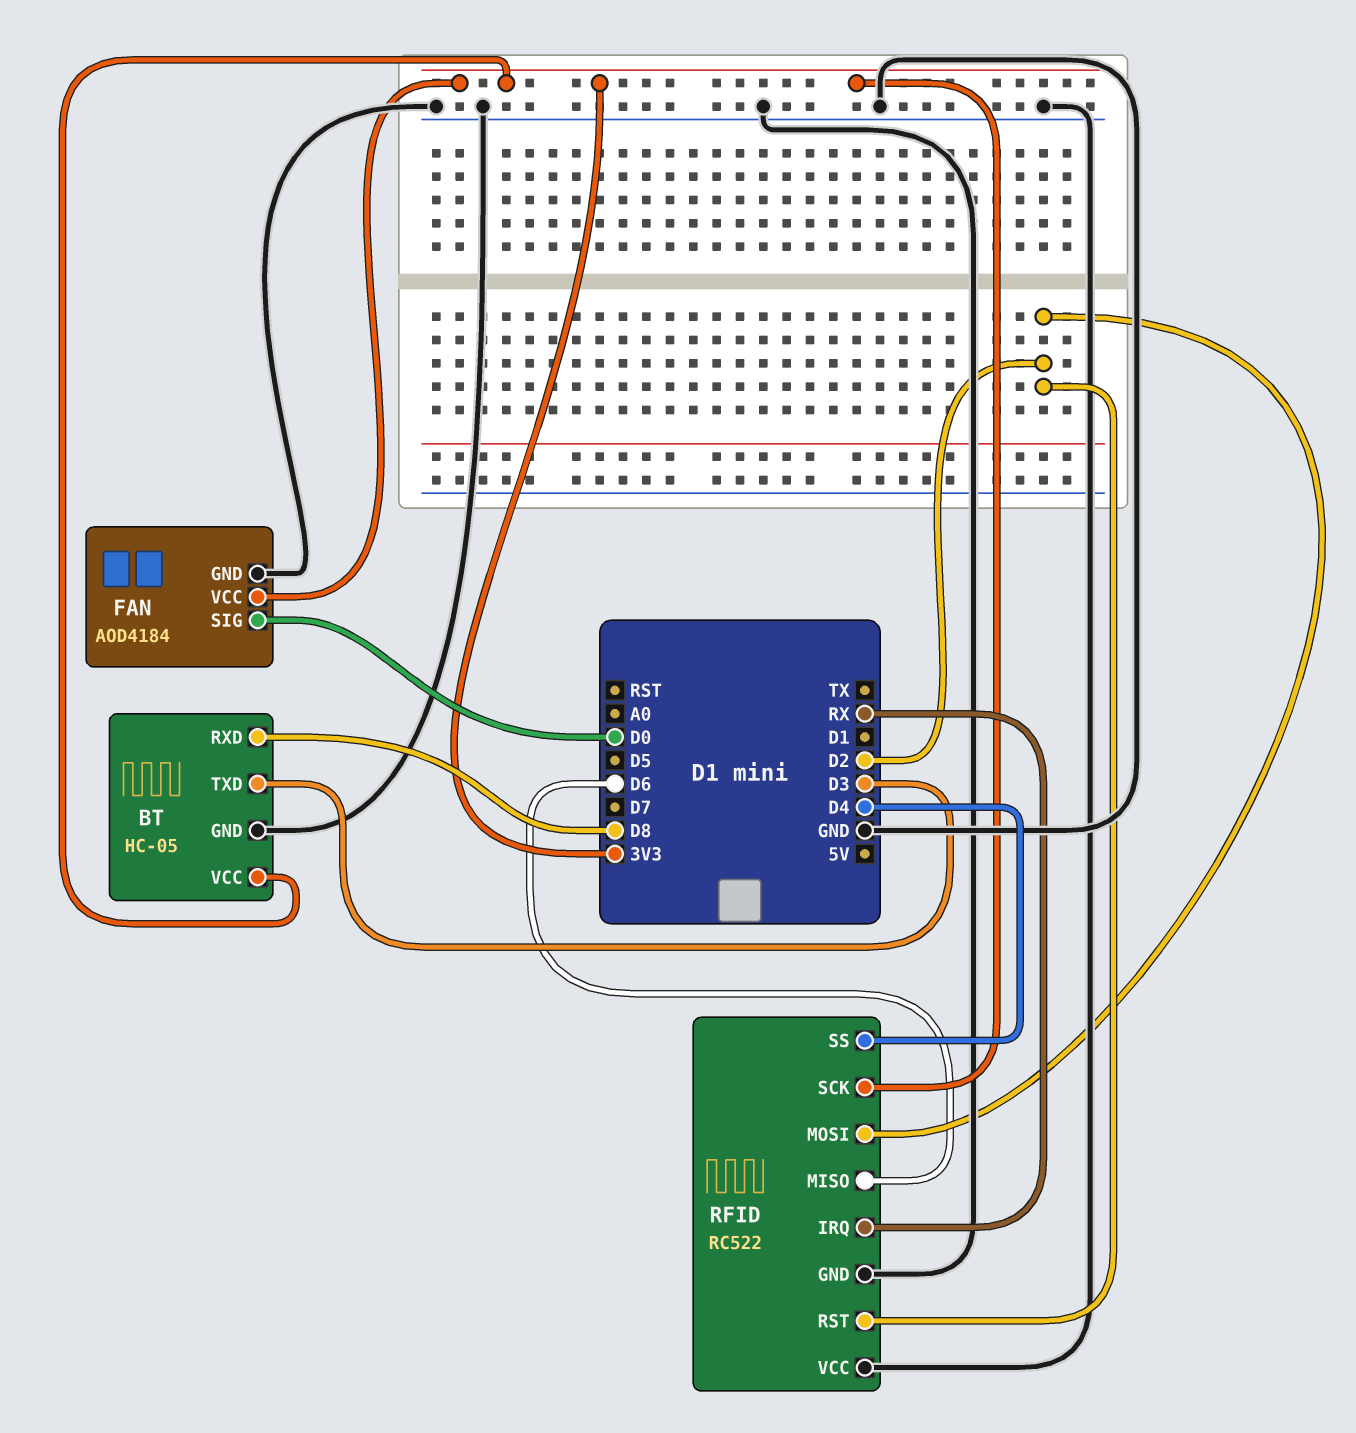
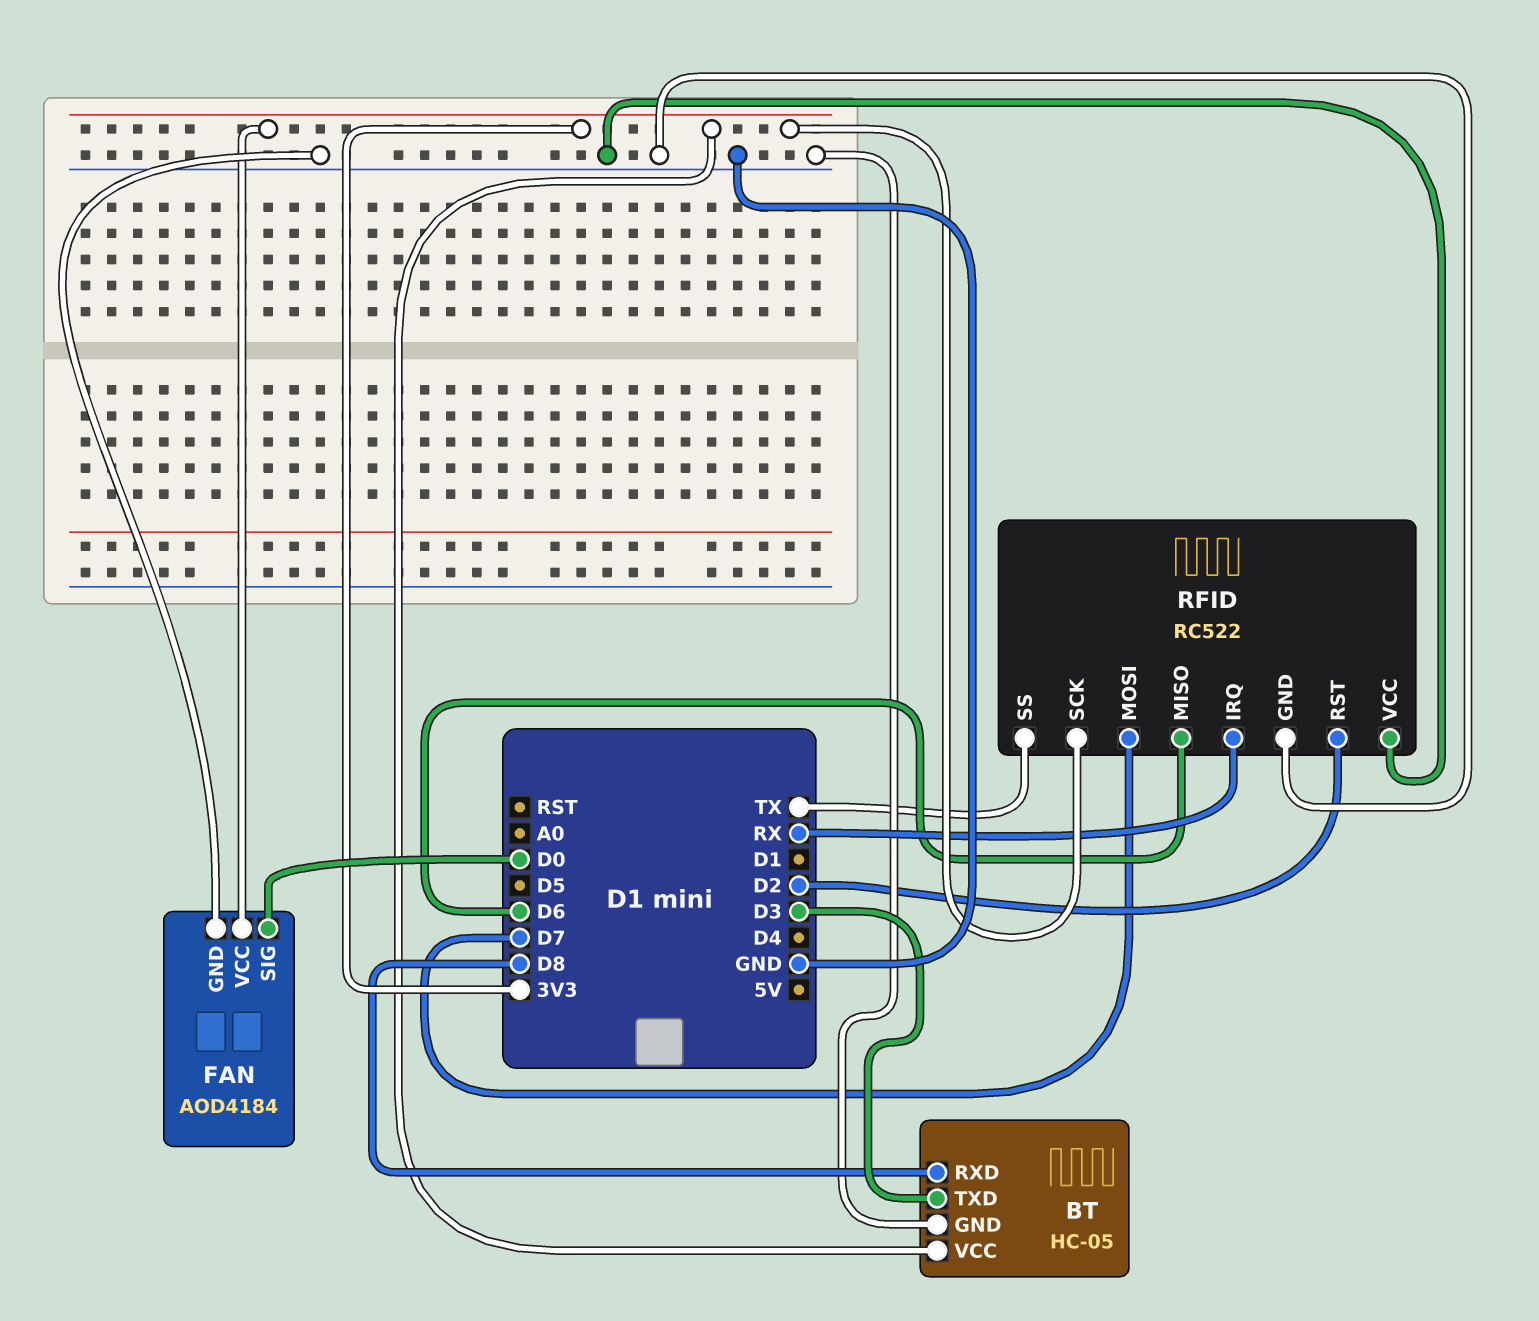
RFID pin MOSI: D2 -> D7
RFID pin SS: D4 -> TX

